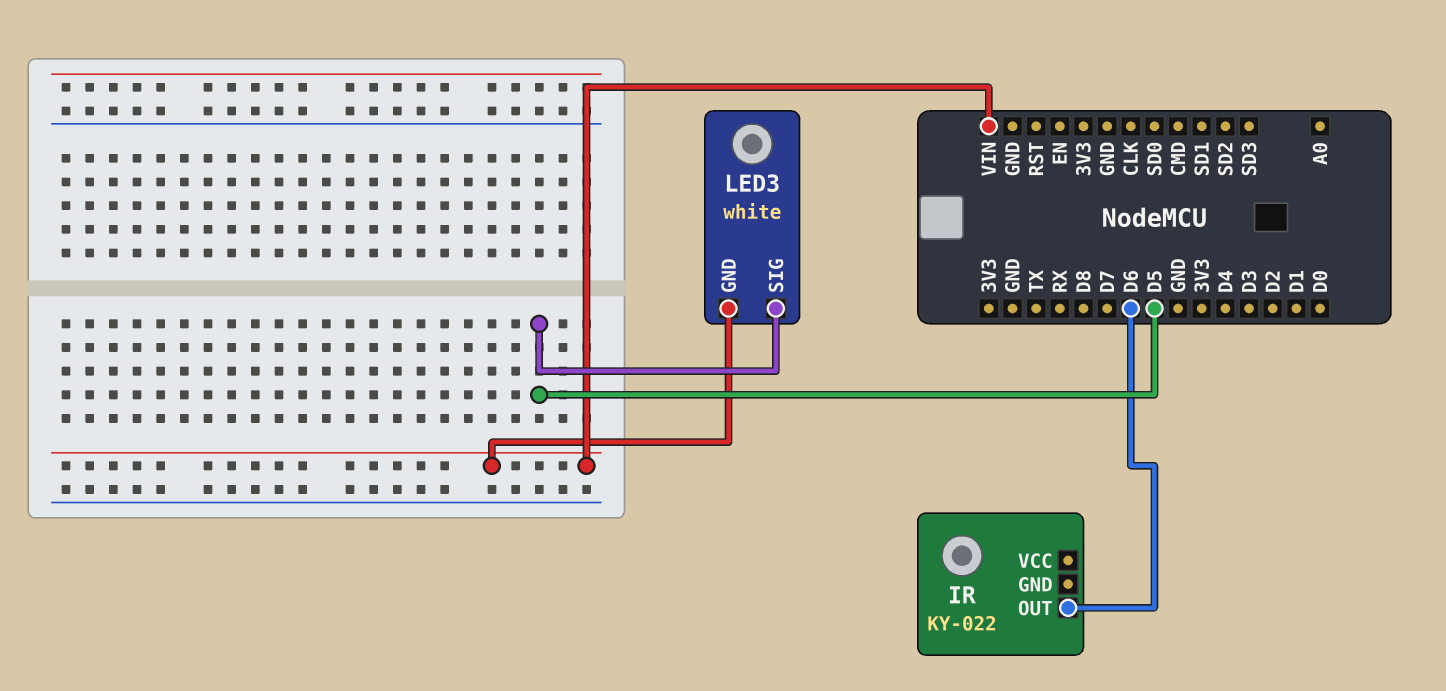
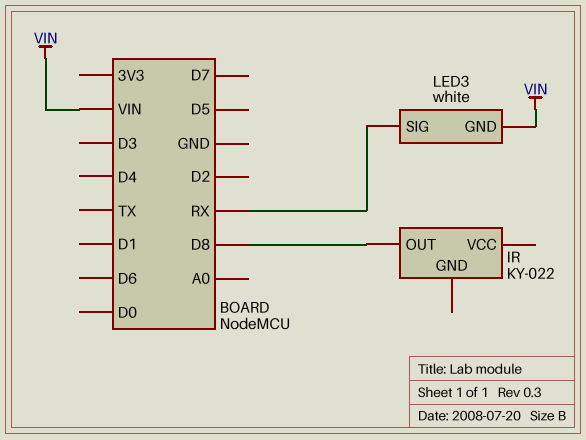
IR pin OUT: D6 -> D8
LED3 pin SIG: D5 -> RX

